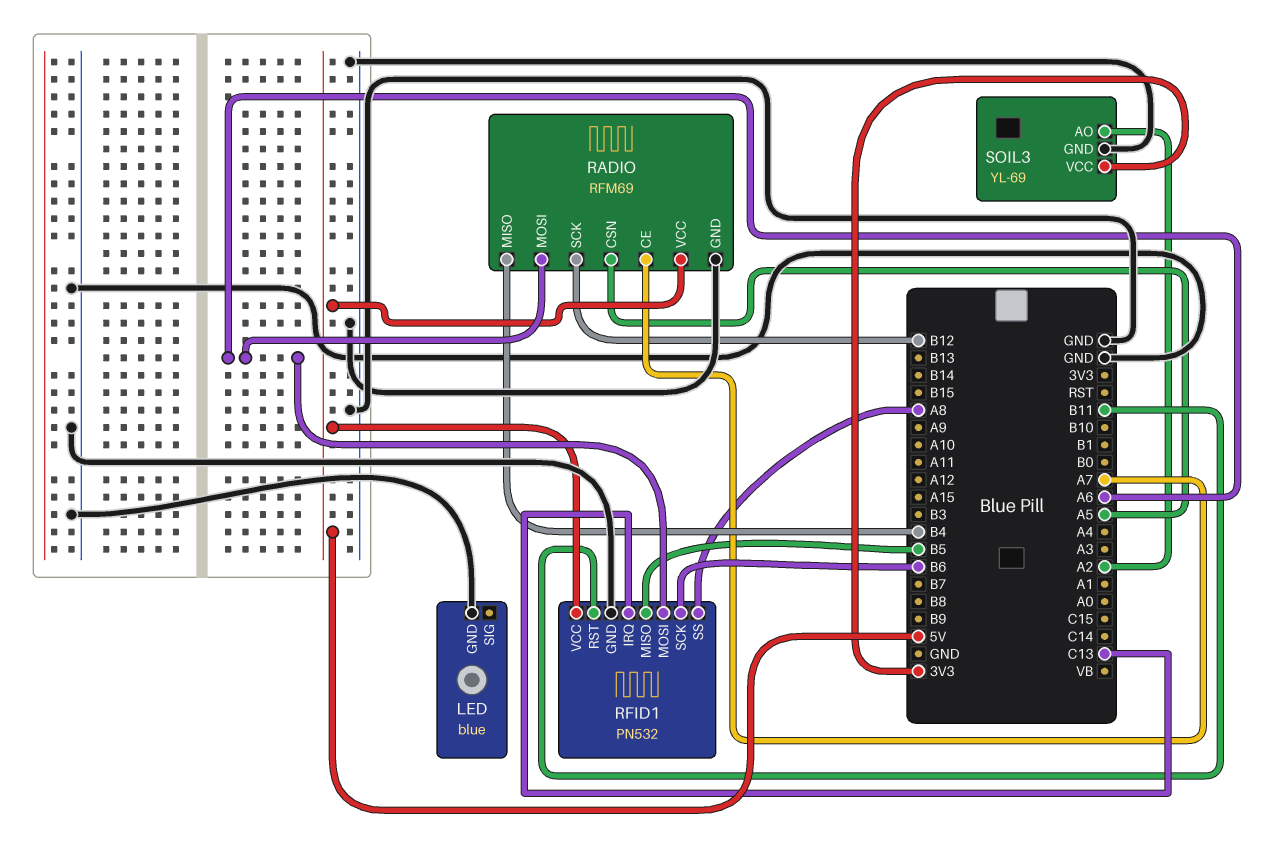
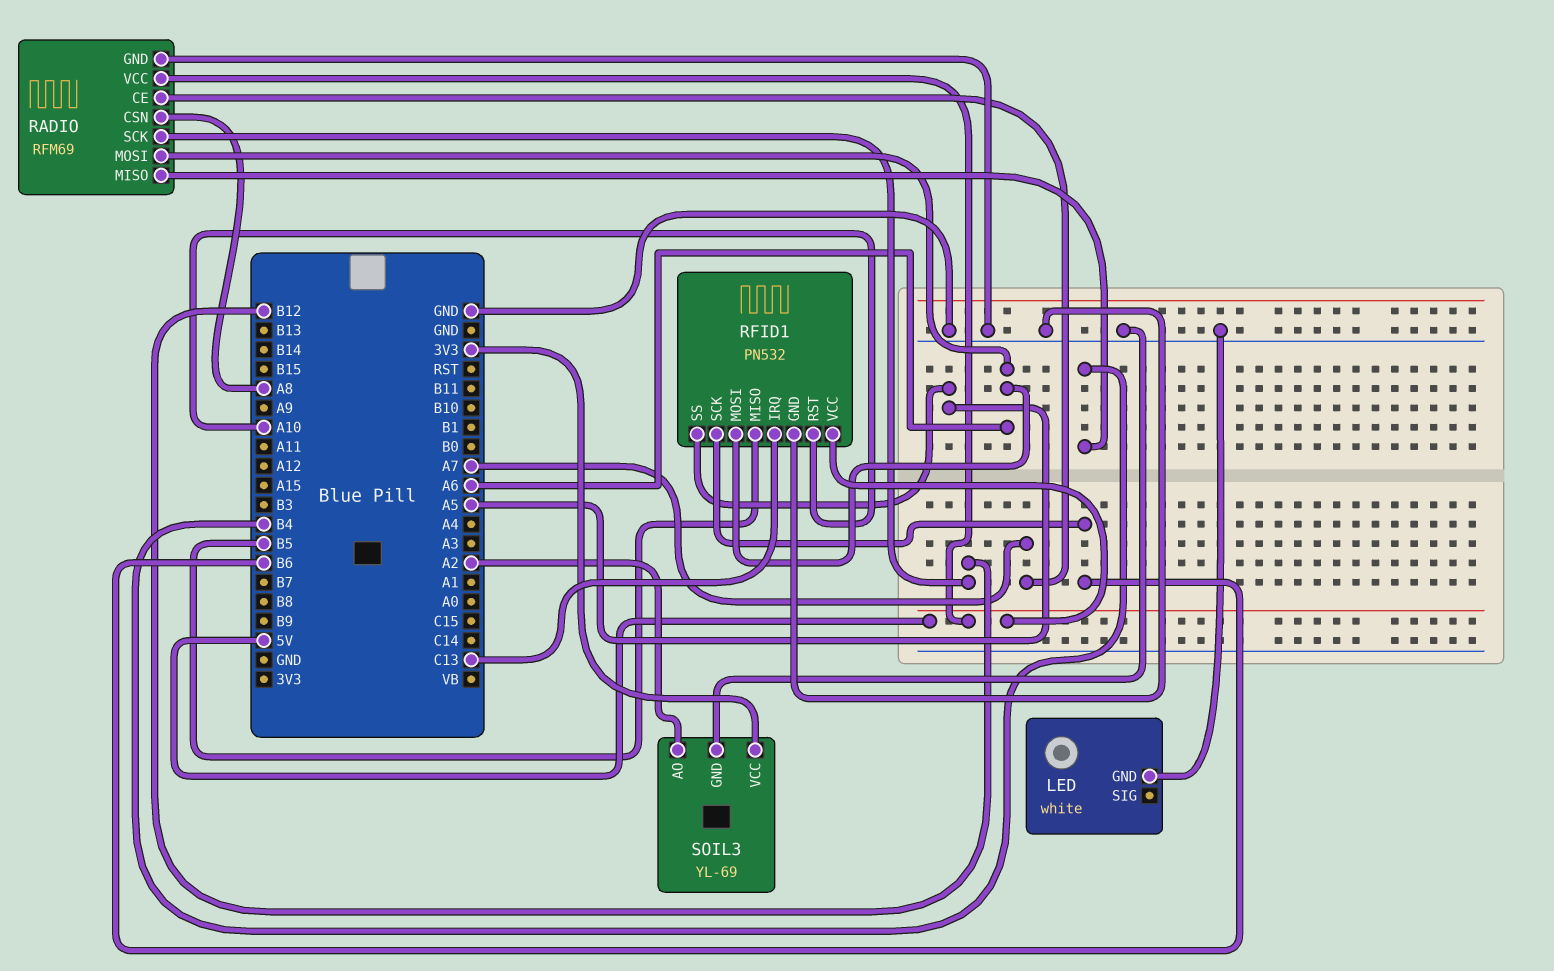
LED: blue -> white
RADIO pin CSN: A5 -> A8
RFID1 pin RST: B11 -> A10
RFID1 pin SS: A8 -> A5

